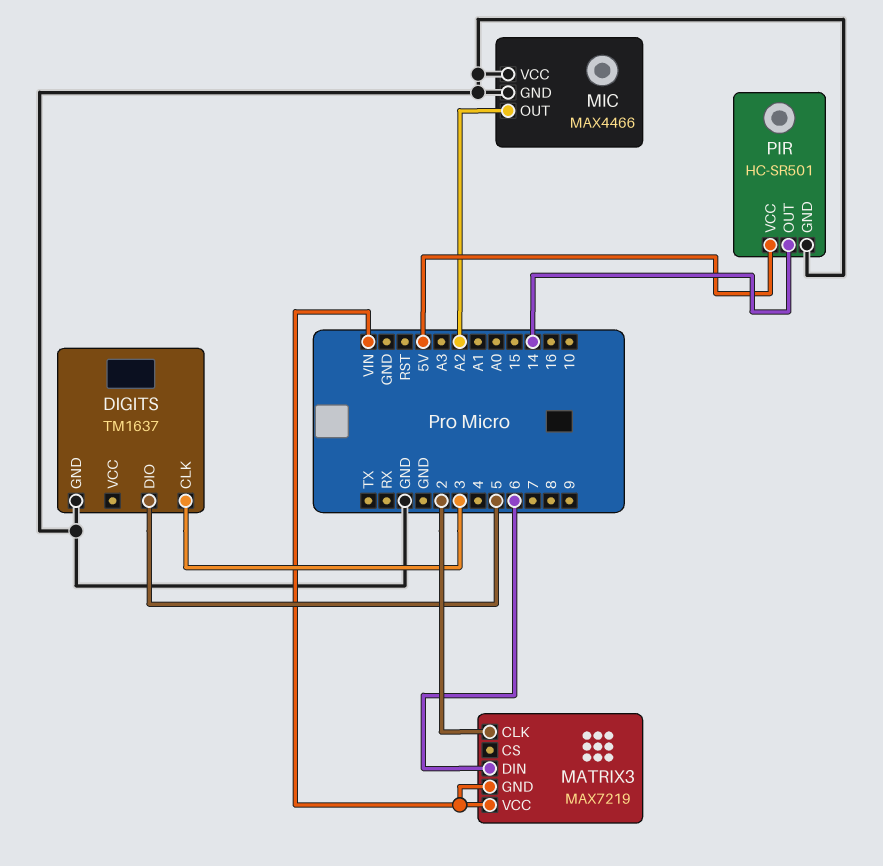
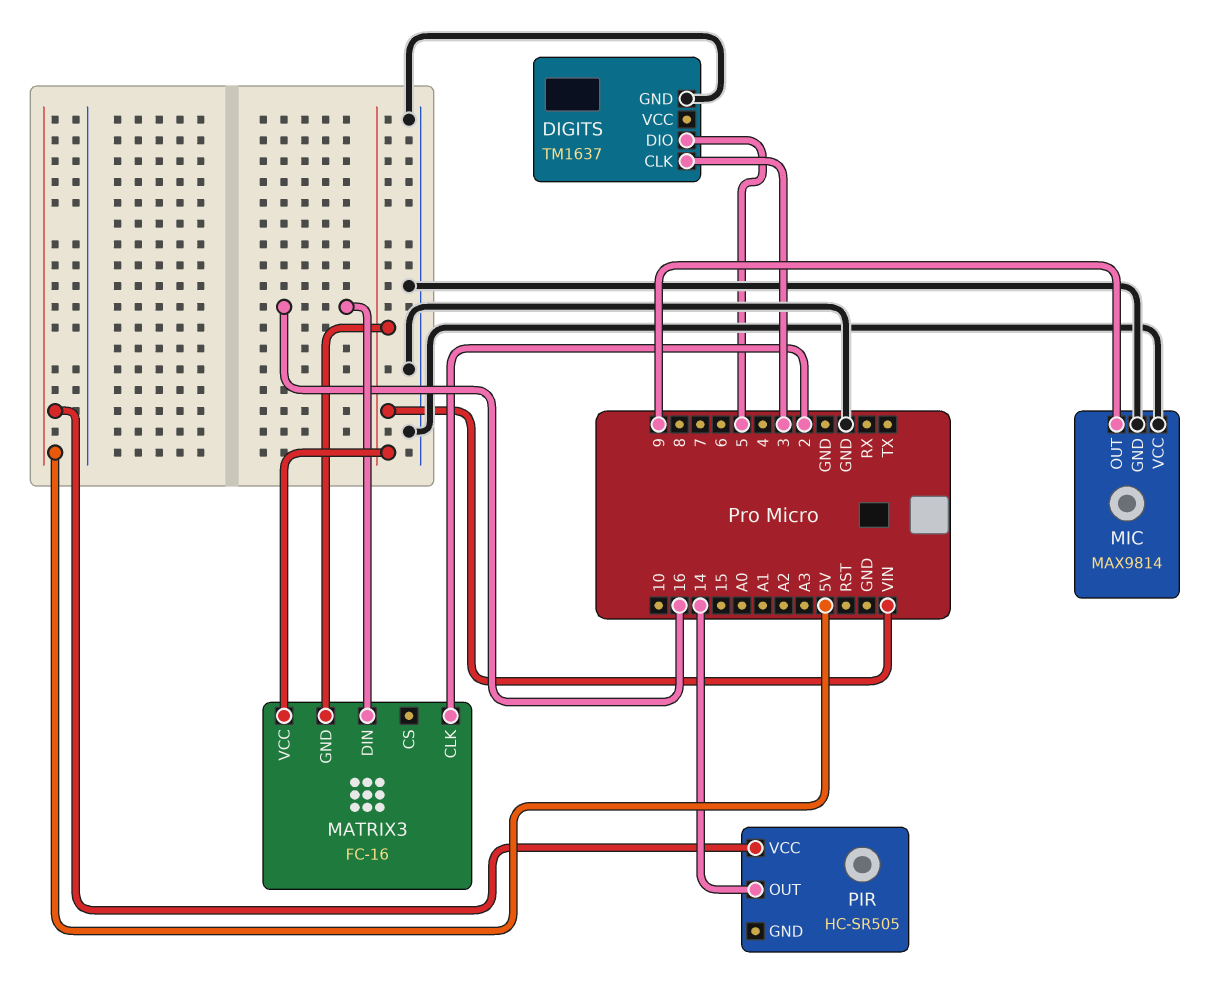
MATRIX3: MAX7219 -> FC-16
MATRIX3 pin DIN: 6 -> 16
MIC: MAX4466 -> MAX9814
MIC pin OUT: A2 -> 9
PIR: HC-SR501 -> HC-SR505
PIR pin GND: GND -> none

